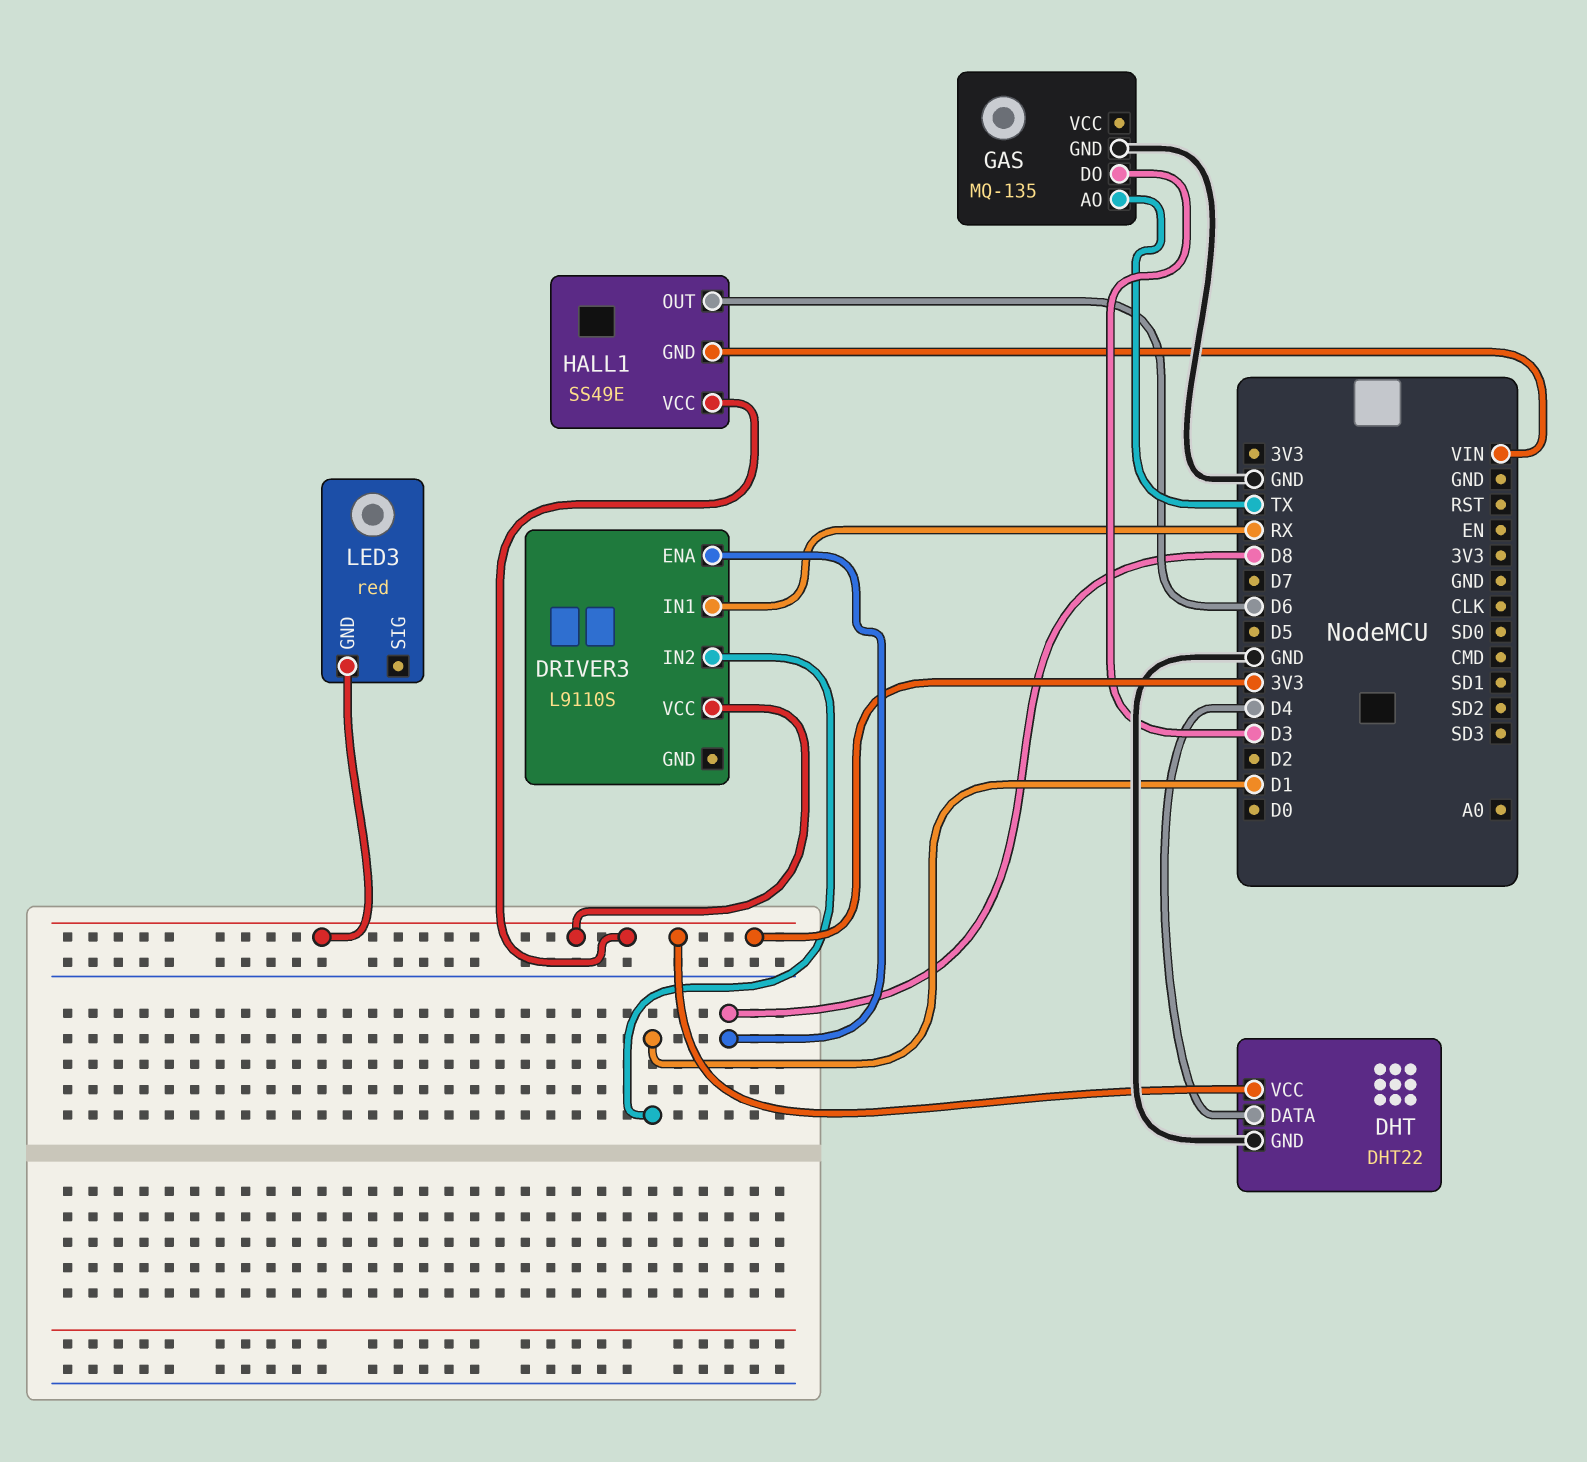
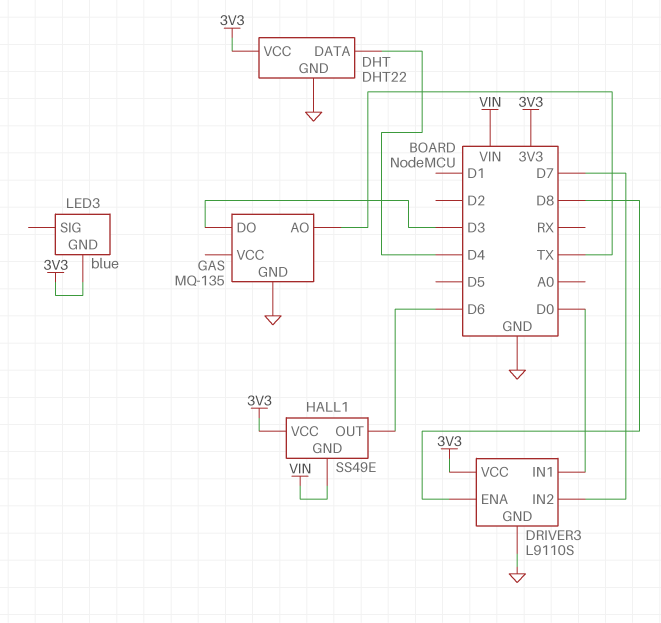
DRIVER3 pin GND: none -> GND
DRIVER3 pin IN1: RX -> D0
DRIVER3 pin IN2: D1 -> D7
LED3: red -> blue

